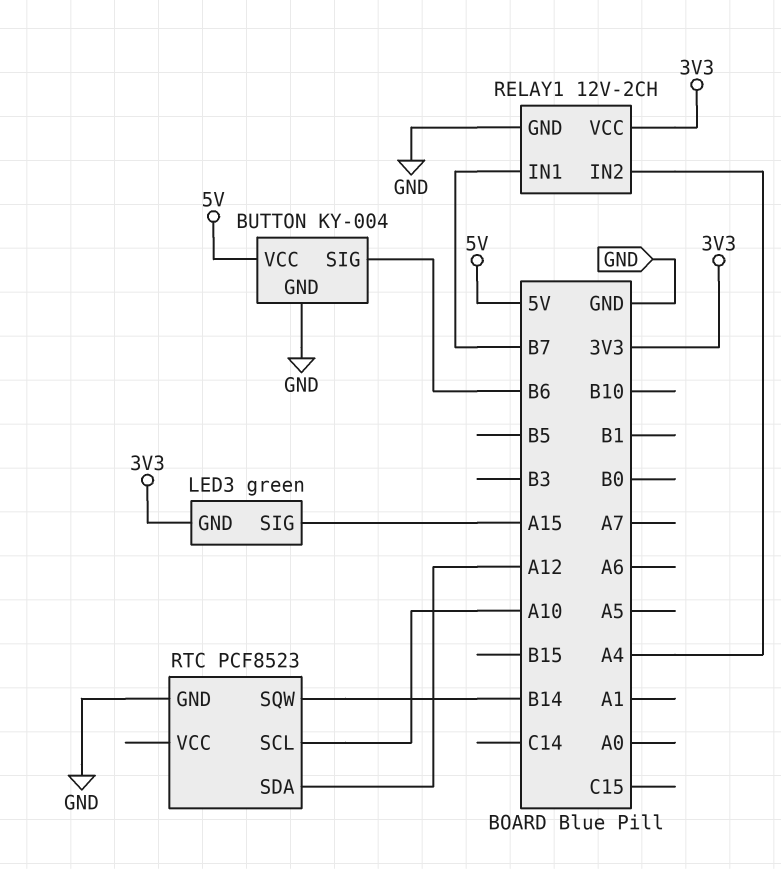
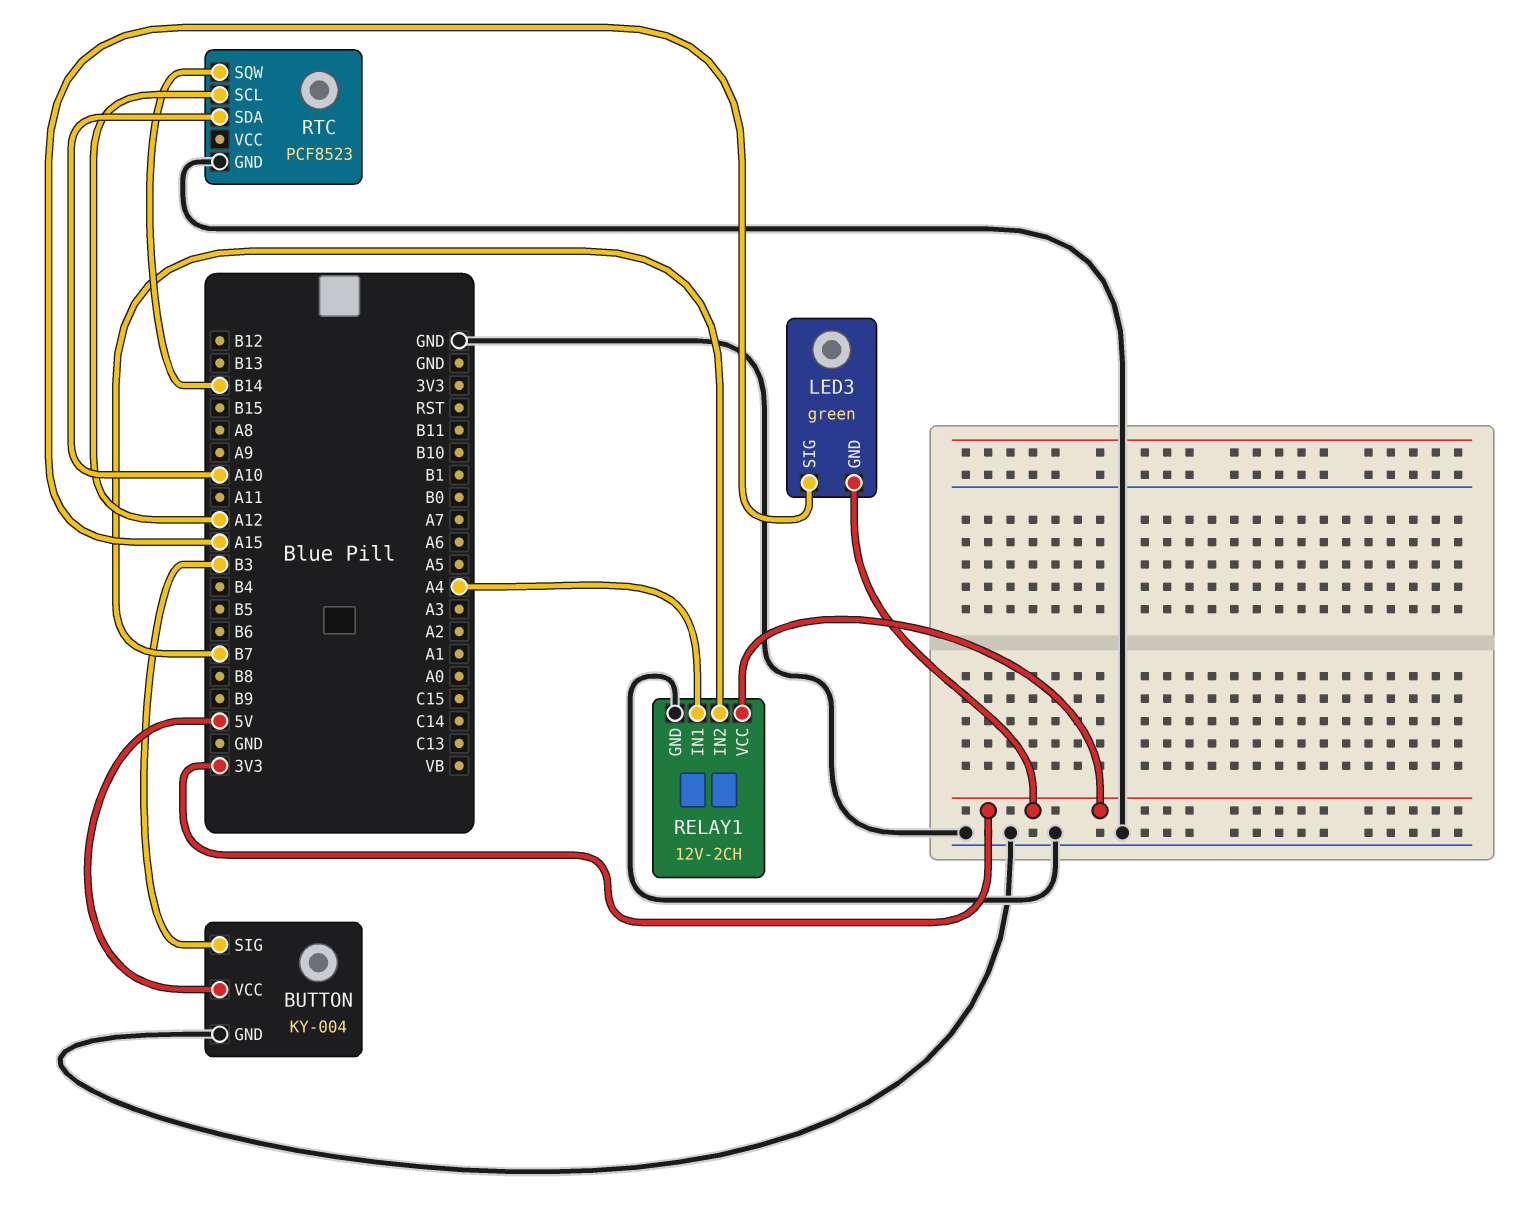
BUTTON pin SIG: B6 -> B3
RELAY1 pin IN1: B7 -> A4
RELAY1 pin IN2: A4 -> B7
RTC pin SCL: A10 -> A12
RTC pin SDA: A12 -> A10

